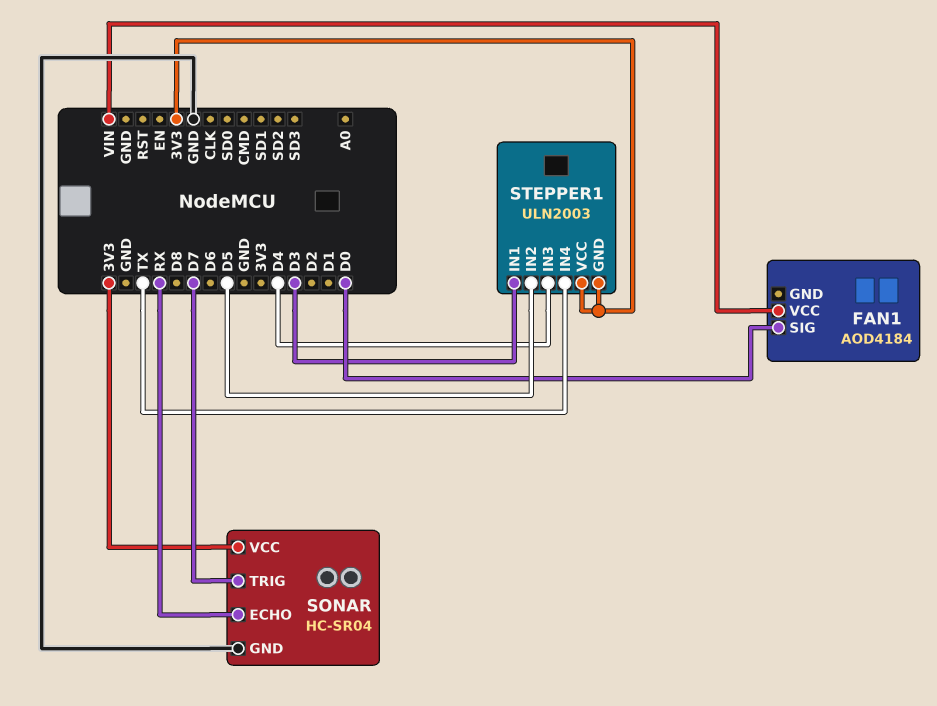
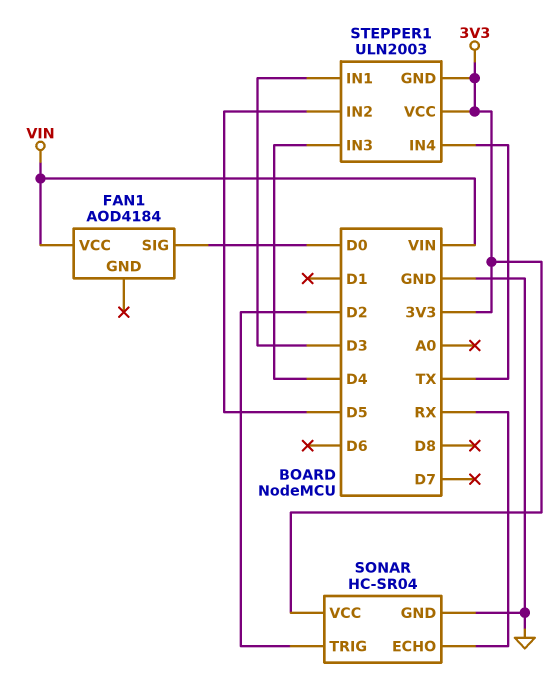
SONAR pin TRIG: D7 -> D2

